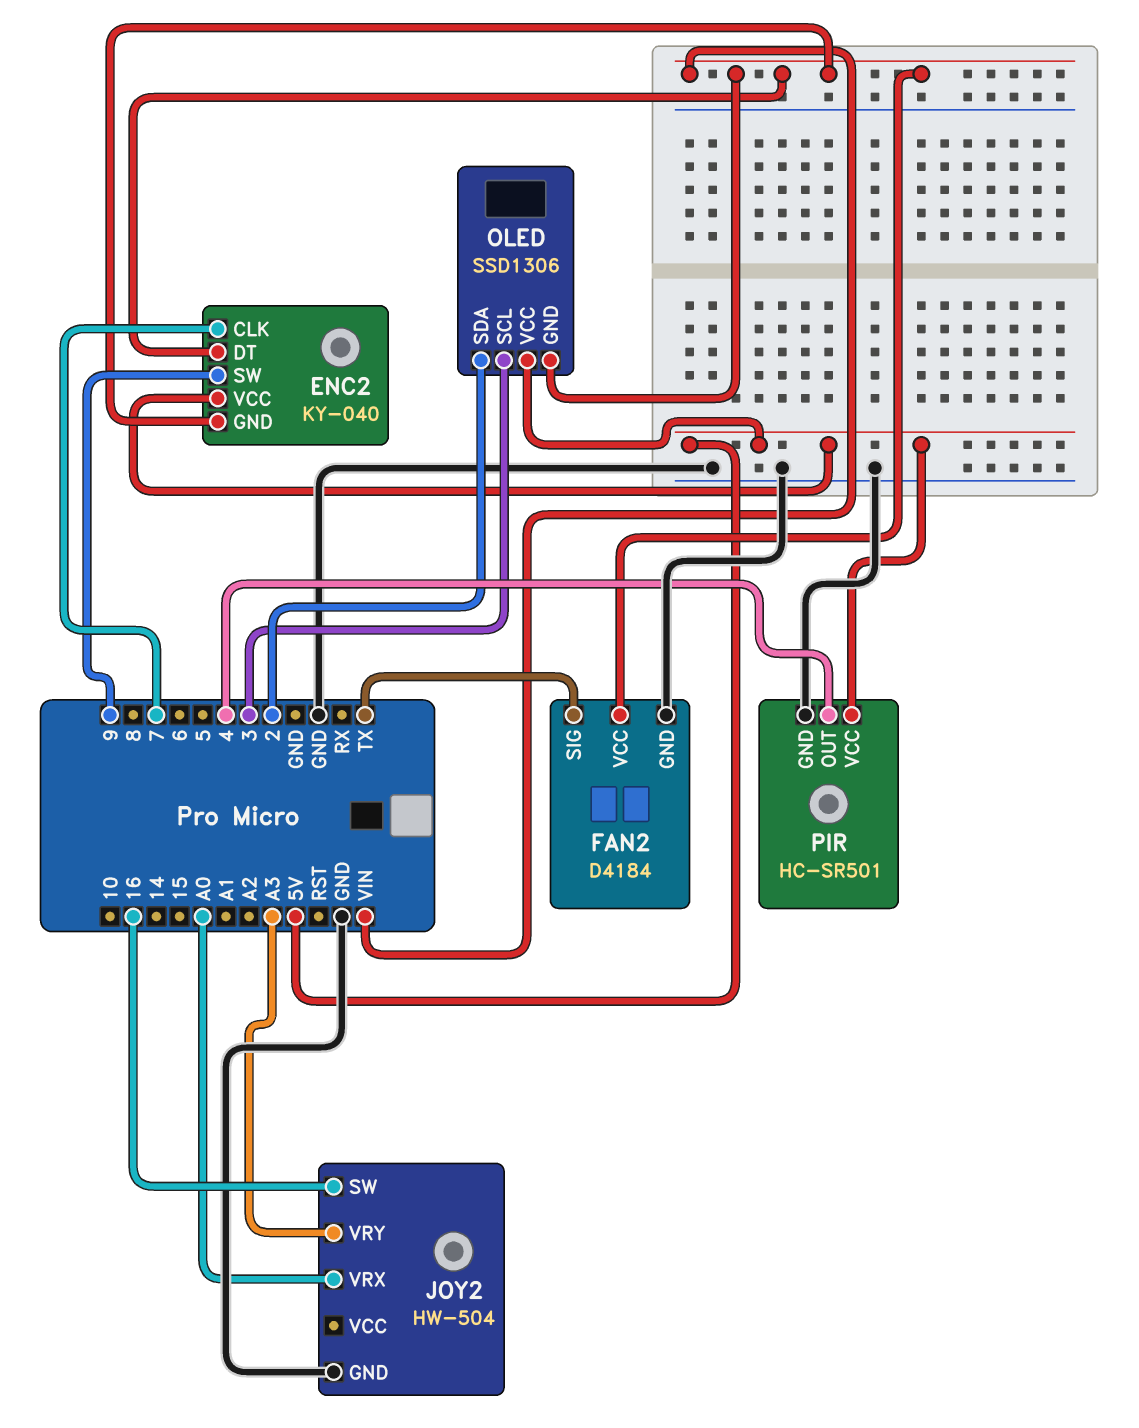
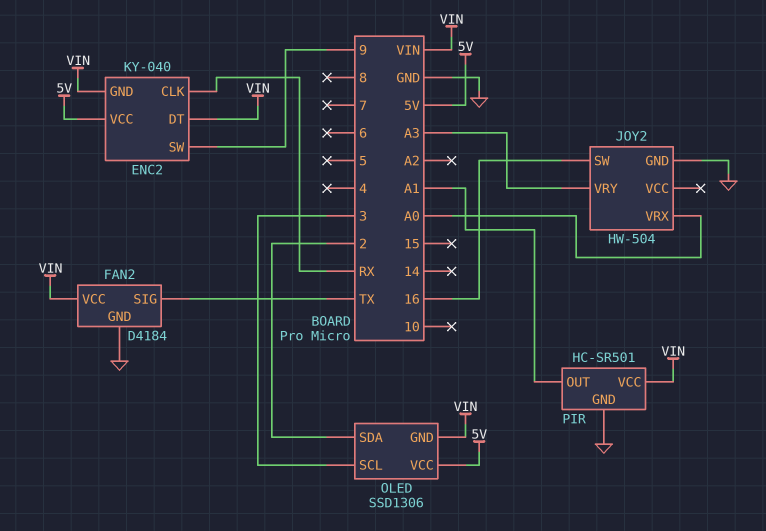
ENC2 pin CLK: 7 -> RX
PIR pin OUT: 4 -> A1
PIR pin VCC: 5V -> VIN

